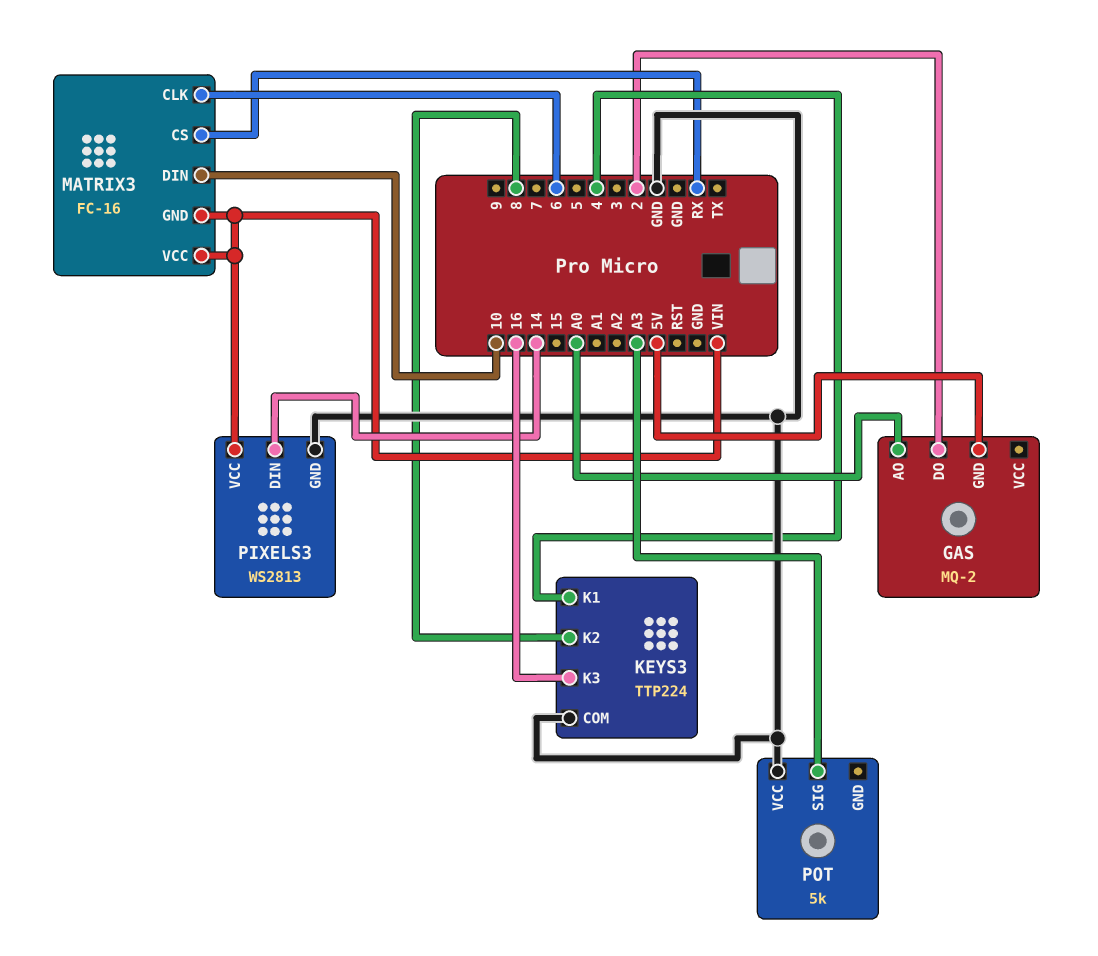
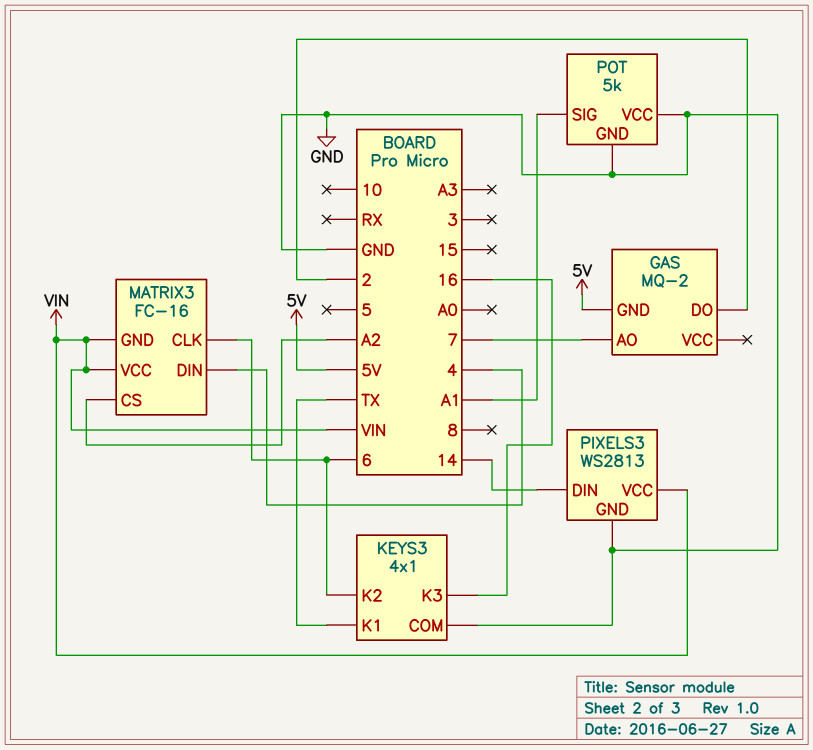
GAS pin AO: A0 -> 7
KEYS3: TTP224 -> 4x1
KEYS3 pin K1: 4 -> TX
KEYS3 pin K2: 8 -> 6
MATRIX3 pin CS: RX -> A2
MATRIX3 pin DIN: 10 -> 4
POT pin GND: none -> GND
POT pin SIG: A3 -> A1

